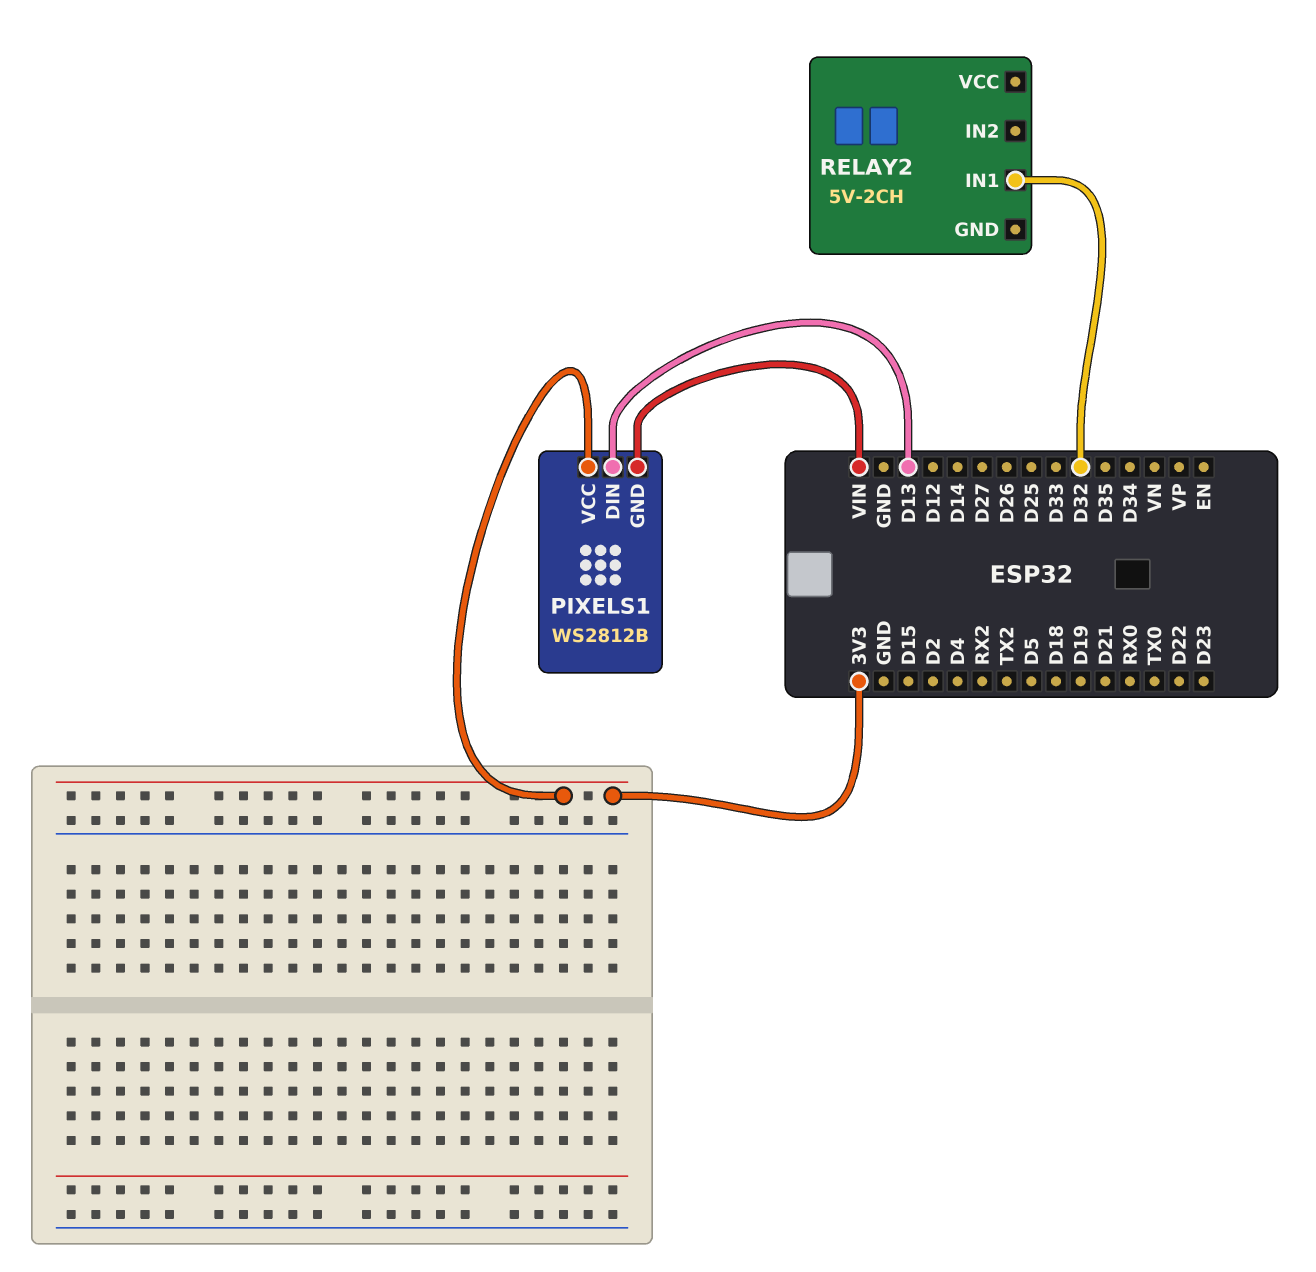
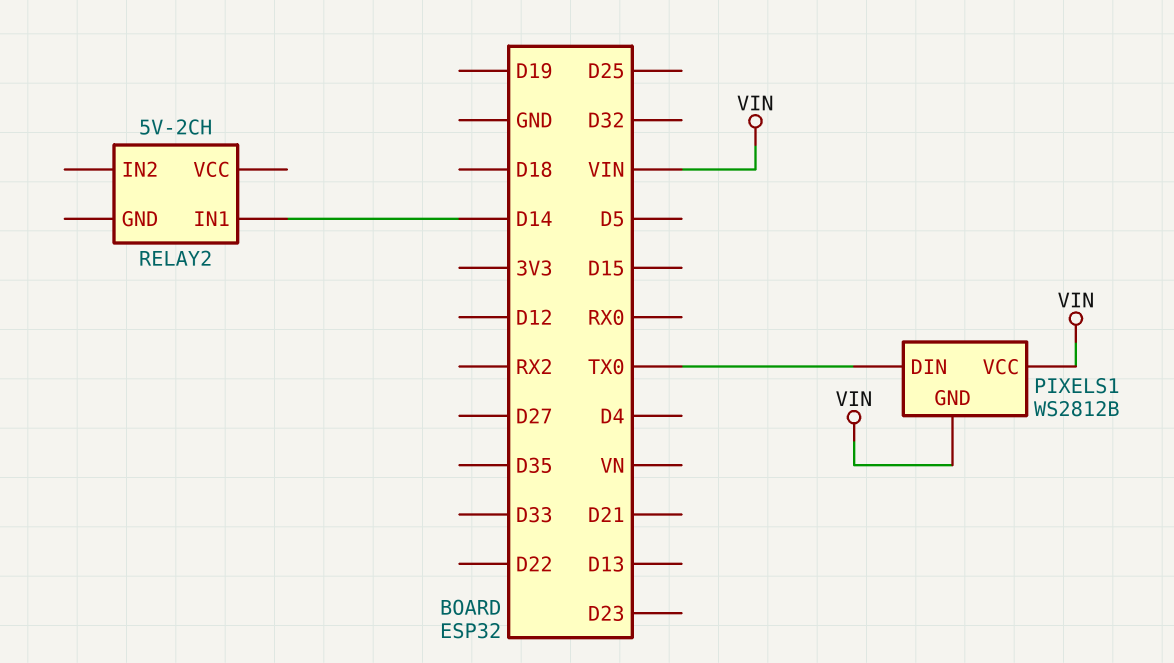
PIXELS1 pin DIN: D13 -> TX0
PIXELS1 pin VCC: 3V3 -> VIN
RELAY2 pin IN1: D32 -> D14

